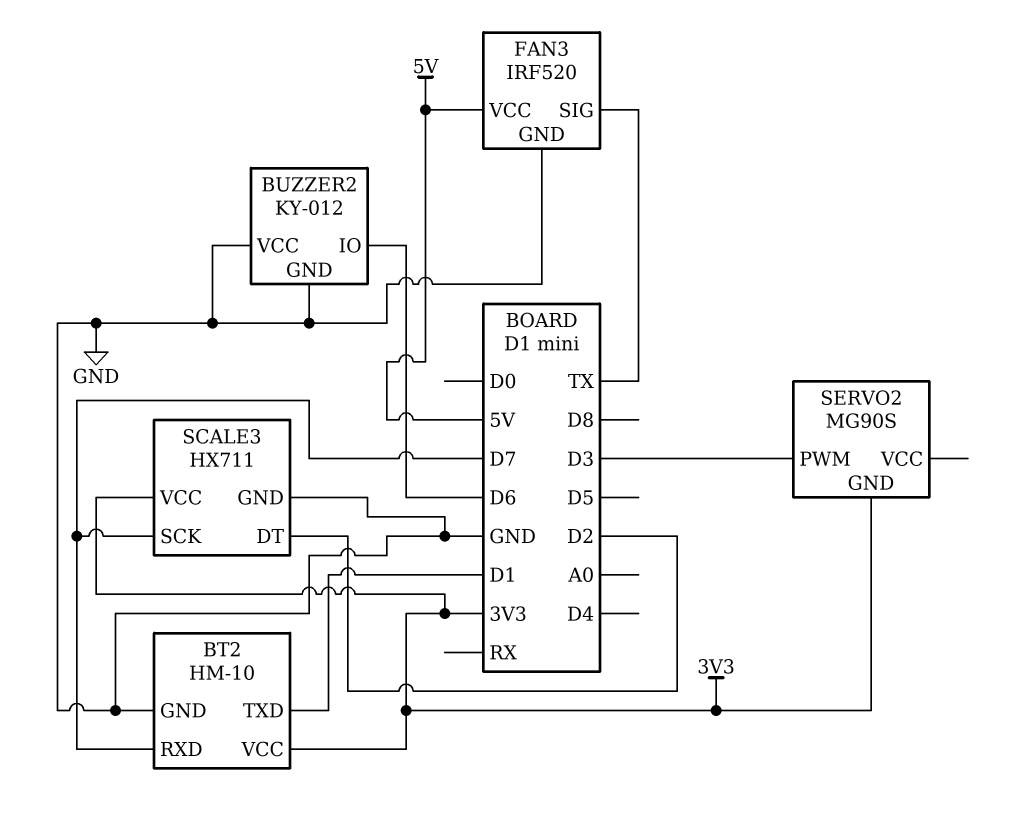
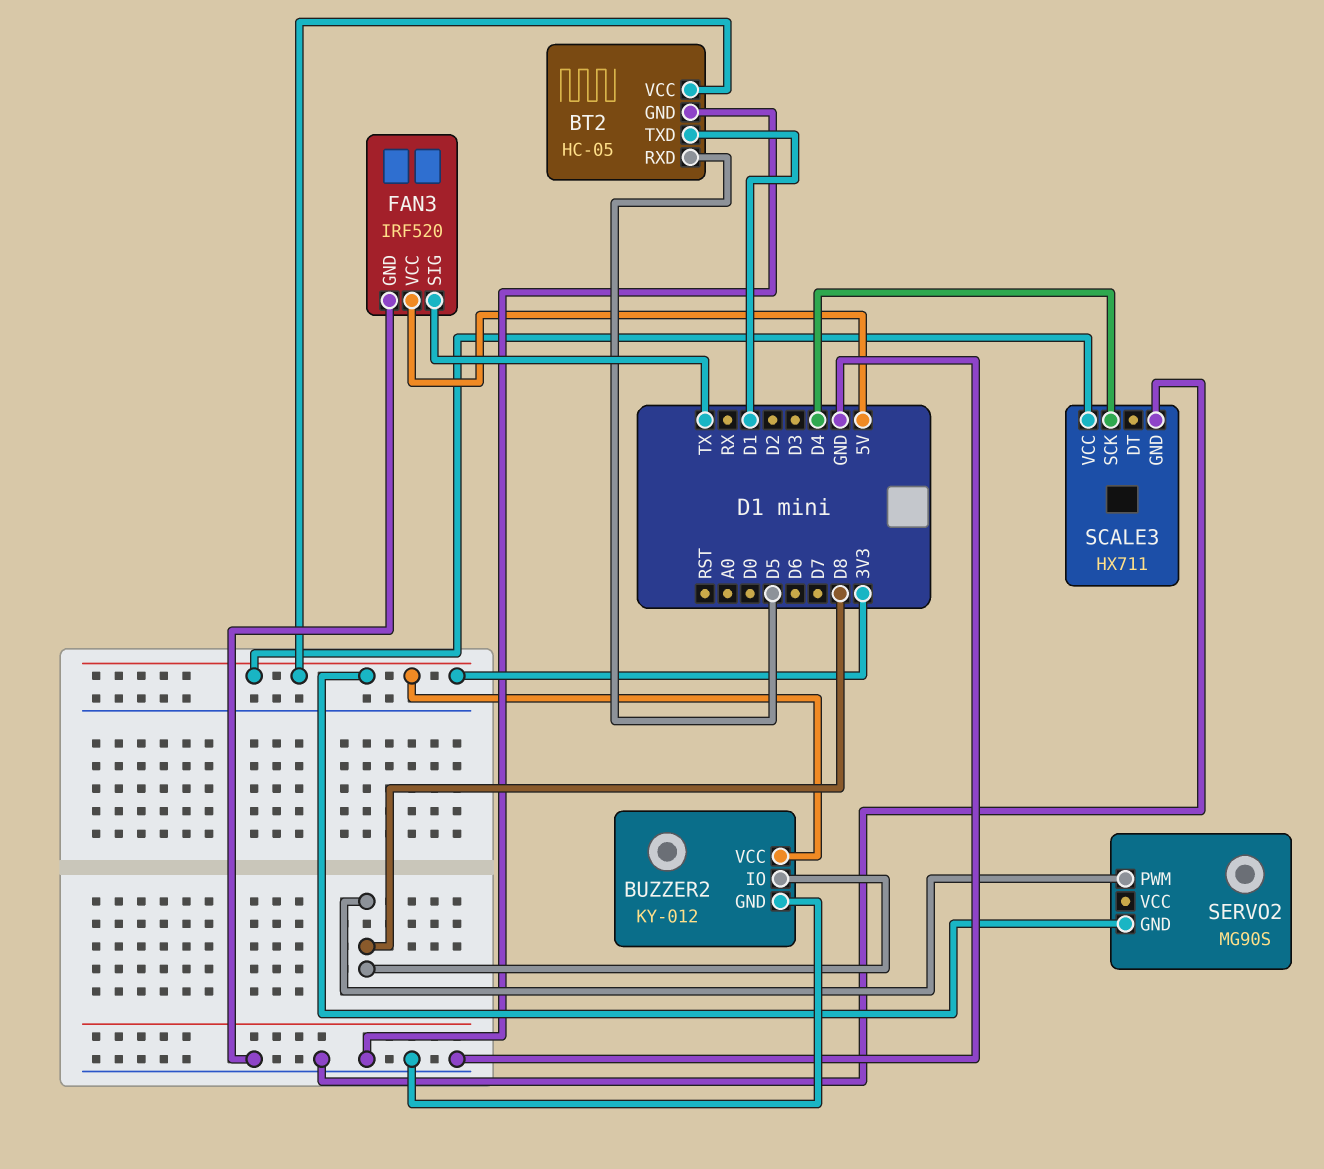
BT2: HM-10 -> HC-05
BT2 pin RXD: D7 -> D5
BUZZER2 pin IO: D6 -> D8
BUZZER2 pin VCC: GND -> 3V3
SCALE3 pin DT: D2 -> none
SCALE3 pin SCK: D7 -> D4
SERVO2 pin PWM: D3 -> D8

